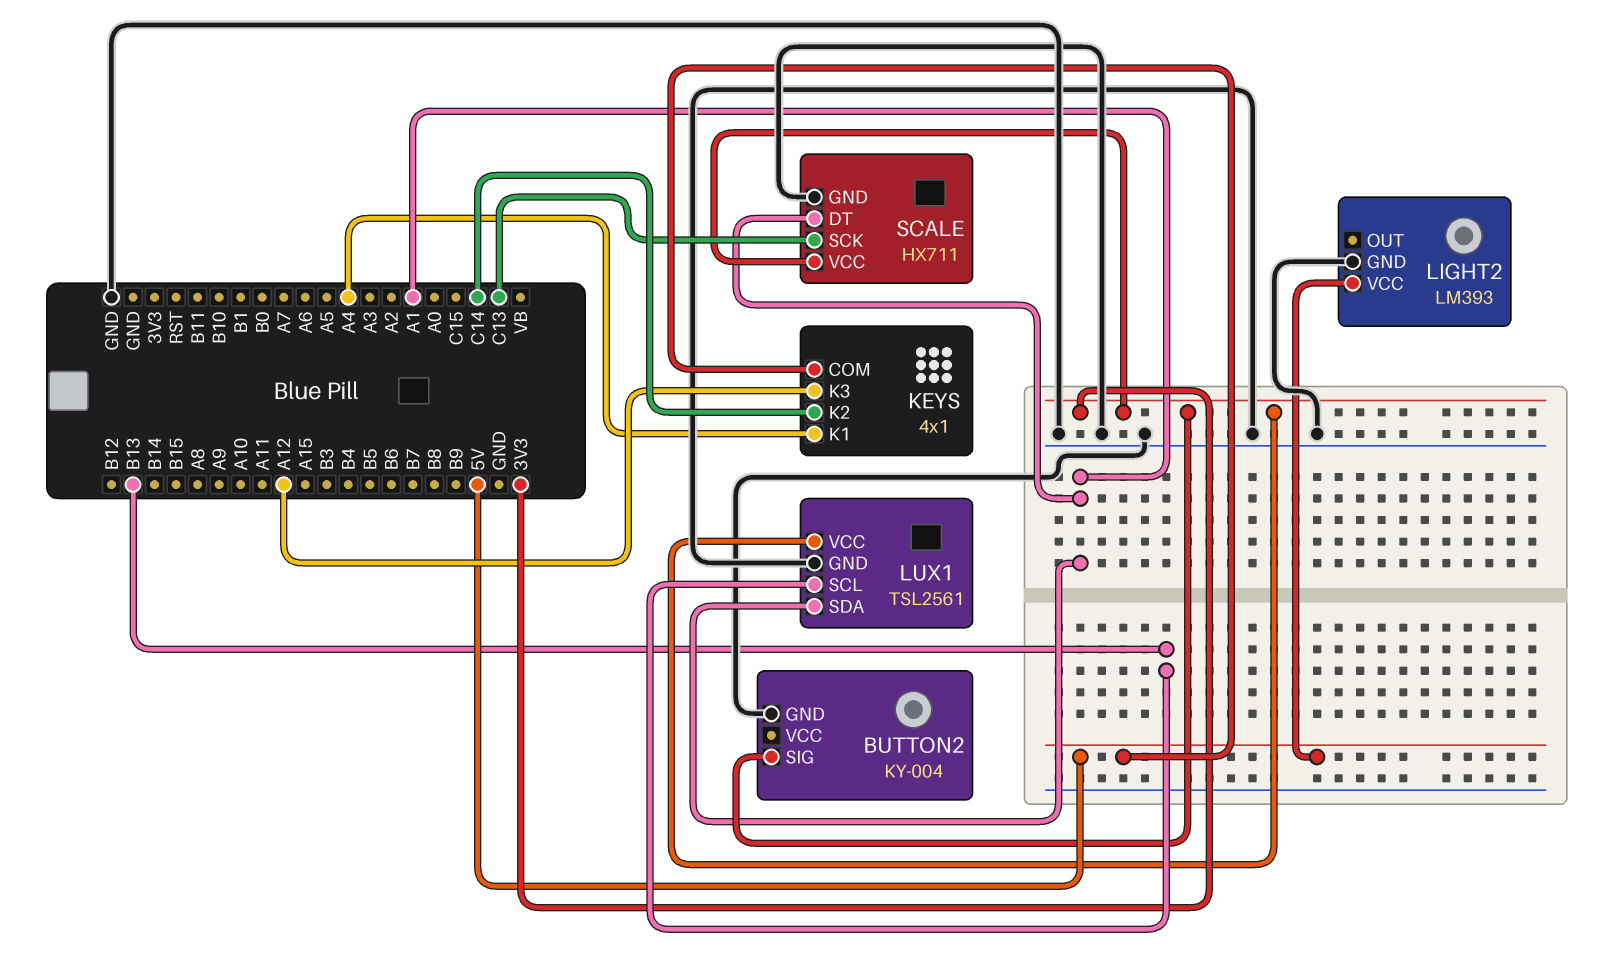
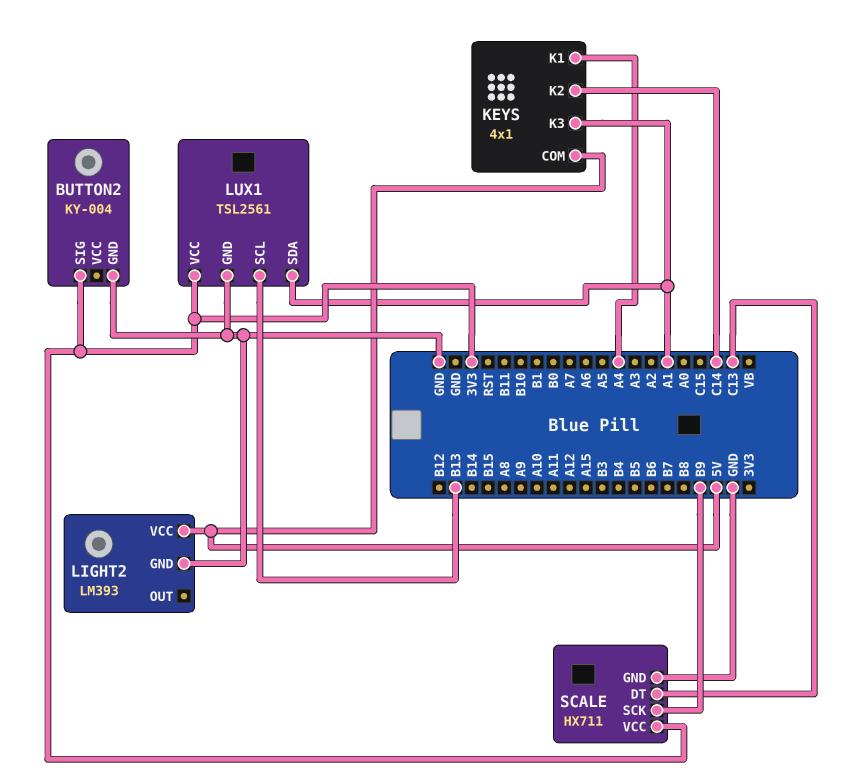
KEYS pin K3: A12 -> A1
SCALE pin DT: A1 -> C13
SCALE pin SCK: C13 -> B9

